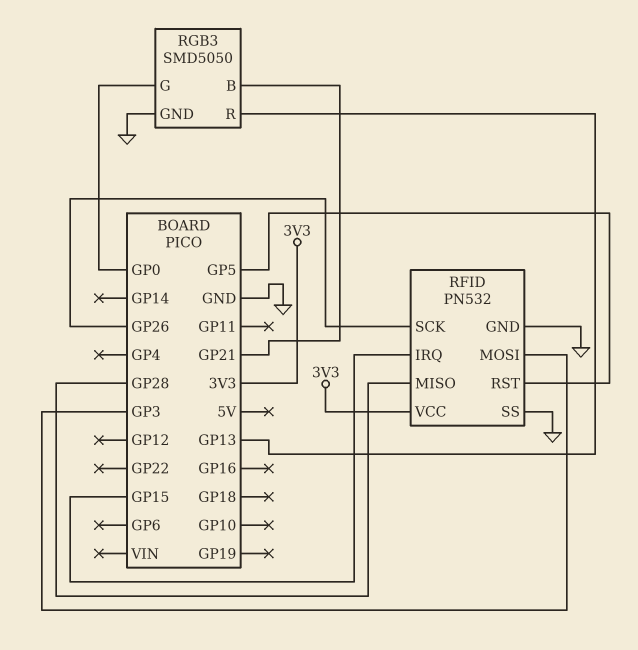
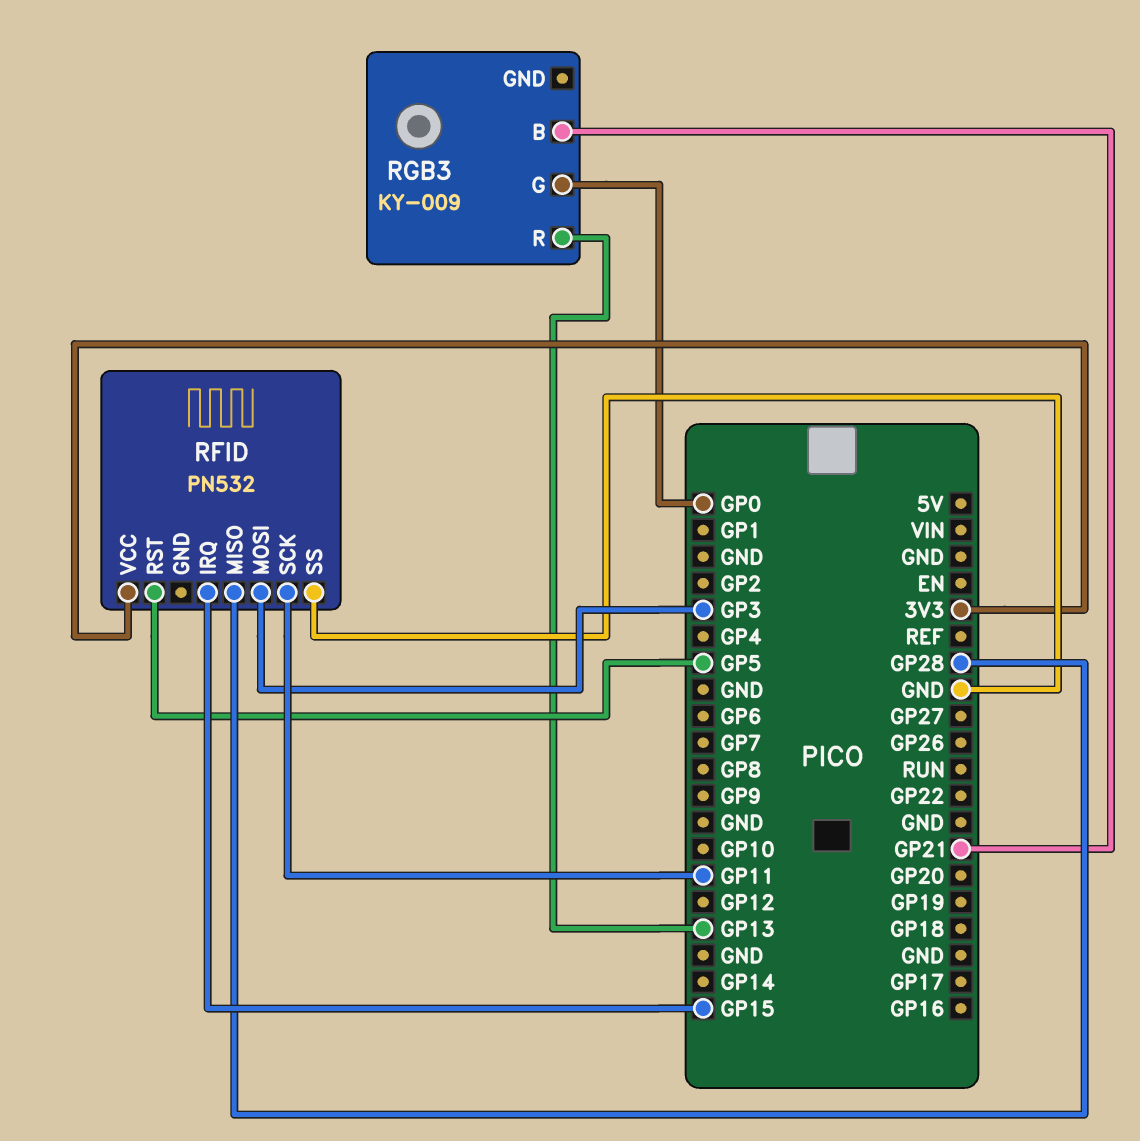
RFID pin GND: GND -> none
RFID pin SCK: GP26 -> GP11
RGB3: SMD5050 -> KY-009
RGB3 pin GND: GND -> none

